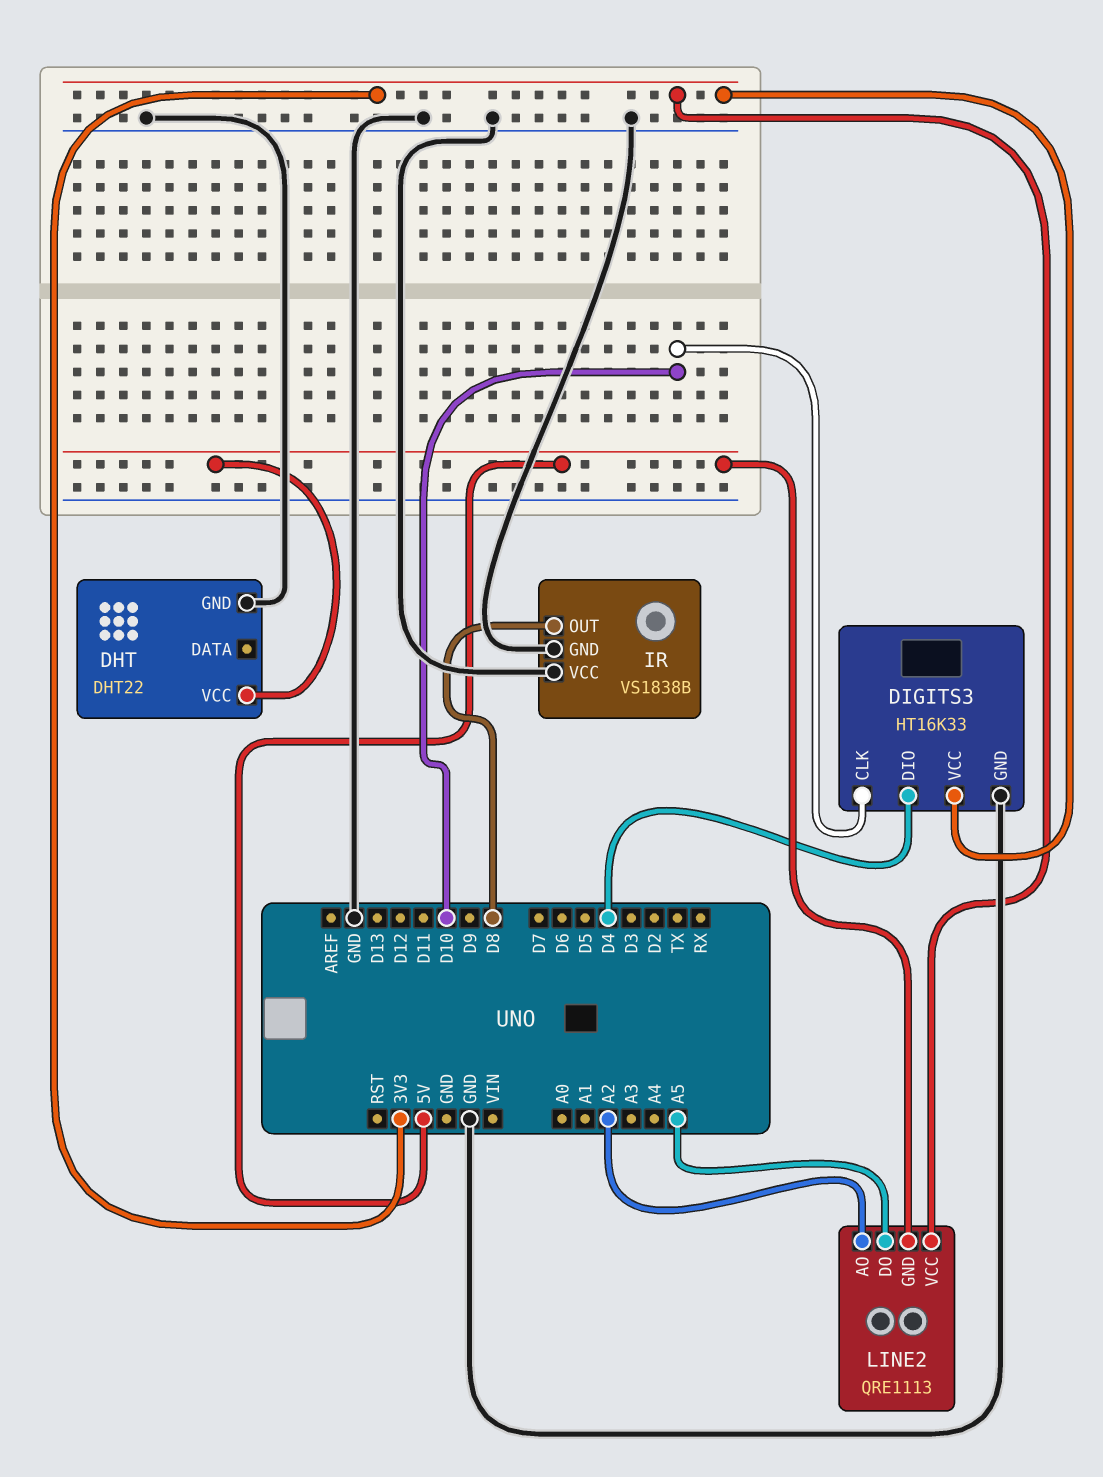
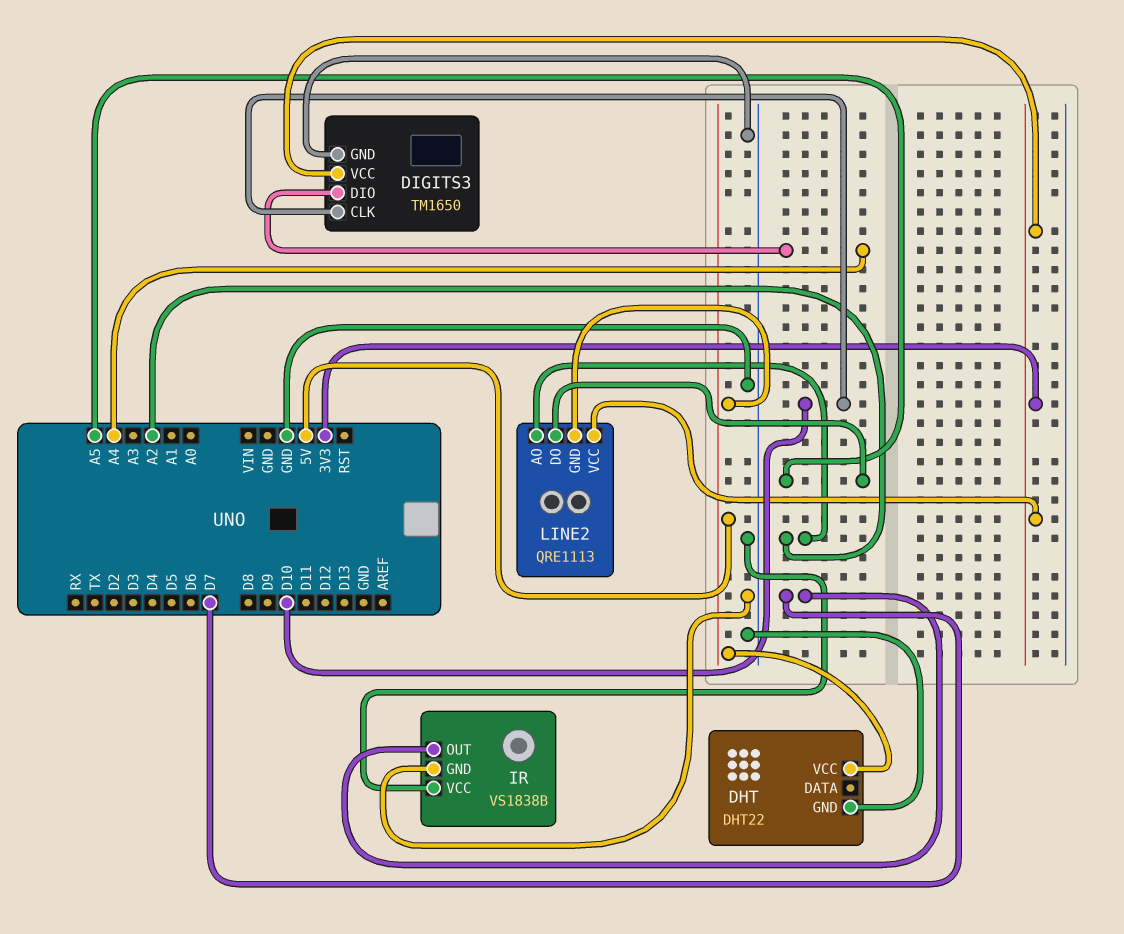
DIGITS3: HT16K33 -> TM1650
DIGITS3 pin DIO: D4 -> A4
IR pin OUT: D8 -> D7

